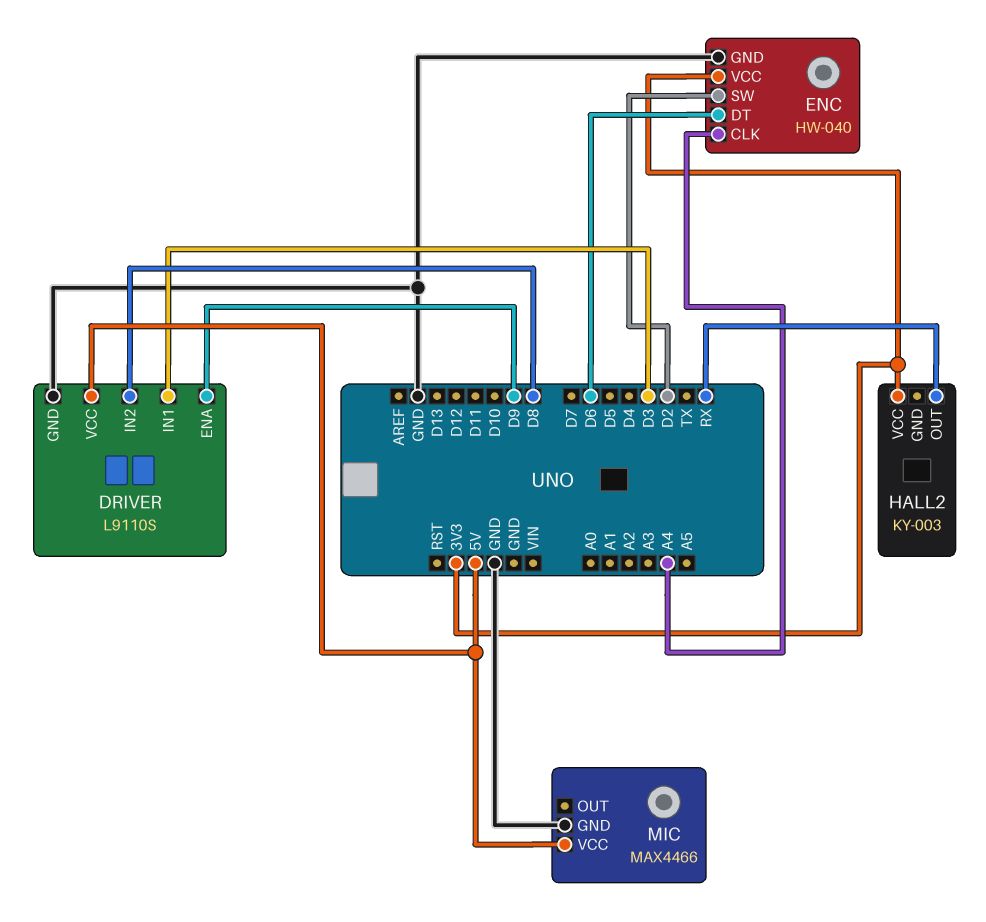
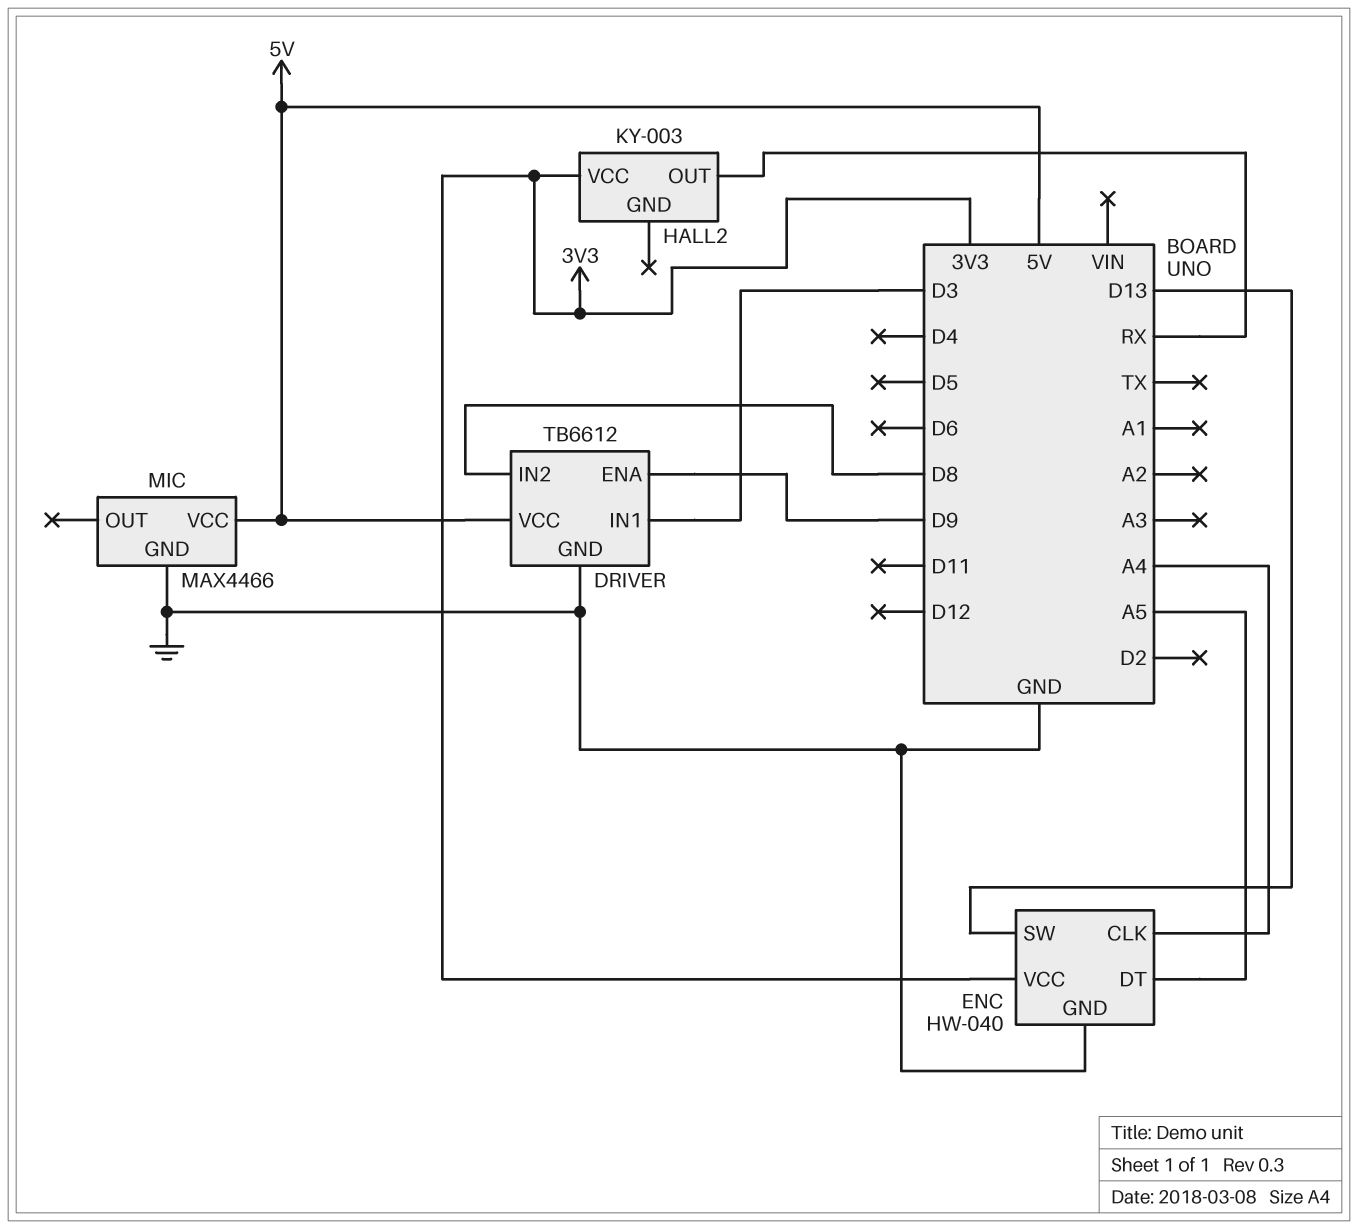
DRIVER: L9110S -> TB6612
ENC pin DT: D6 -> A5
ENC pin SW: D2 -> D13

